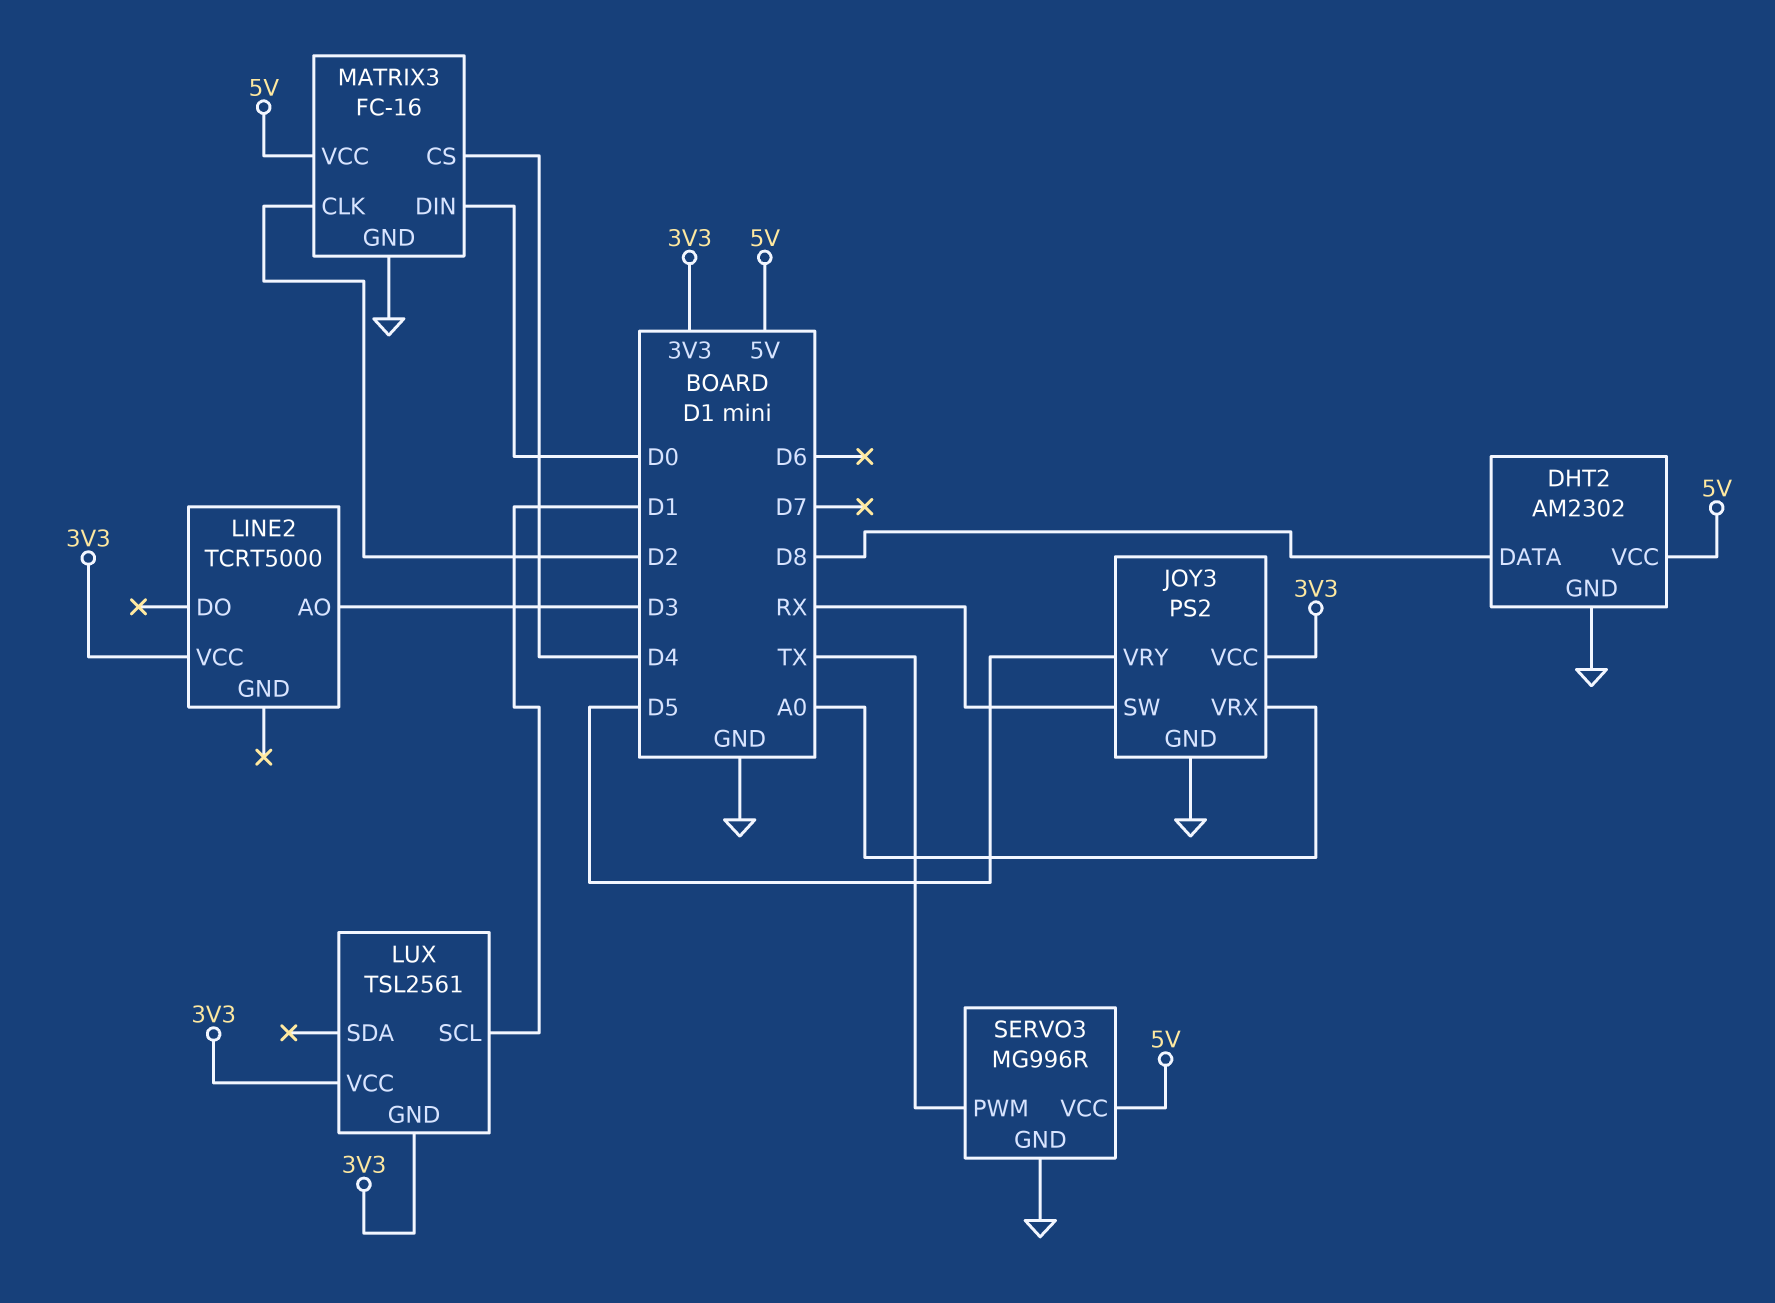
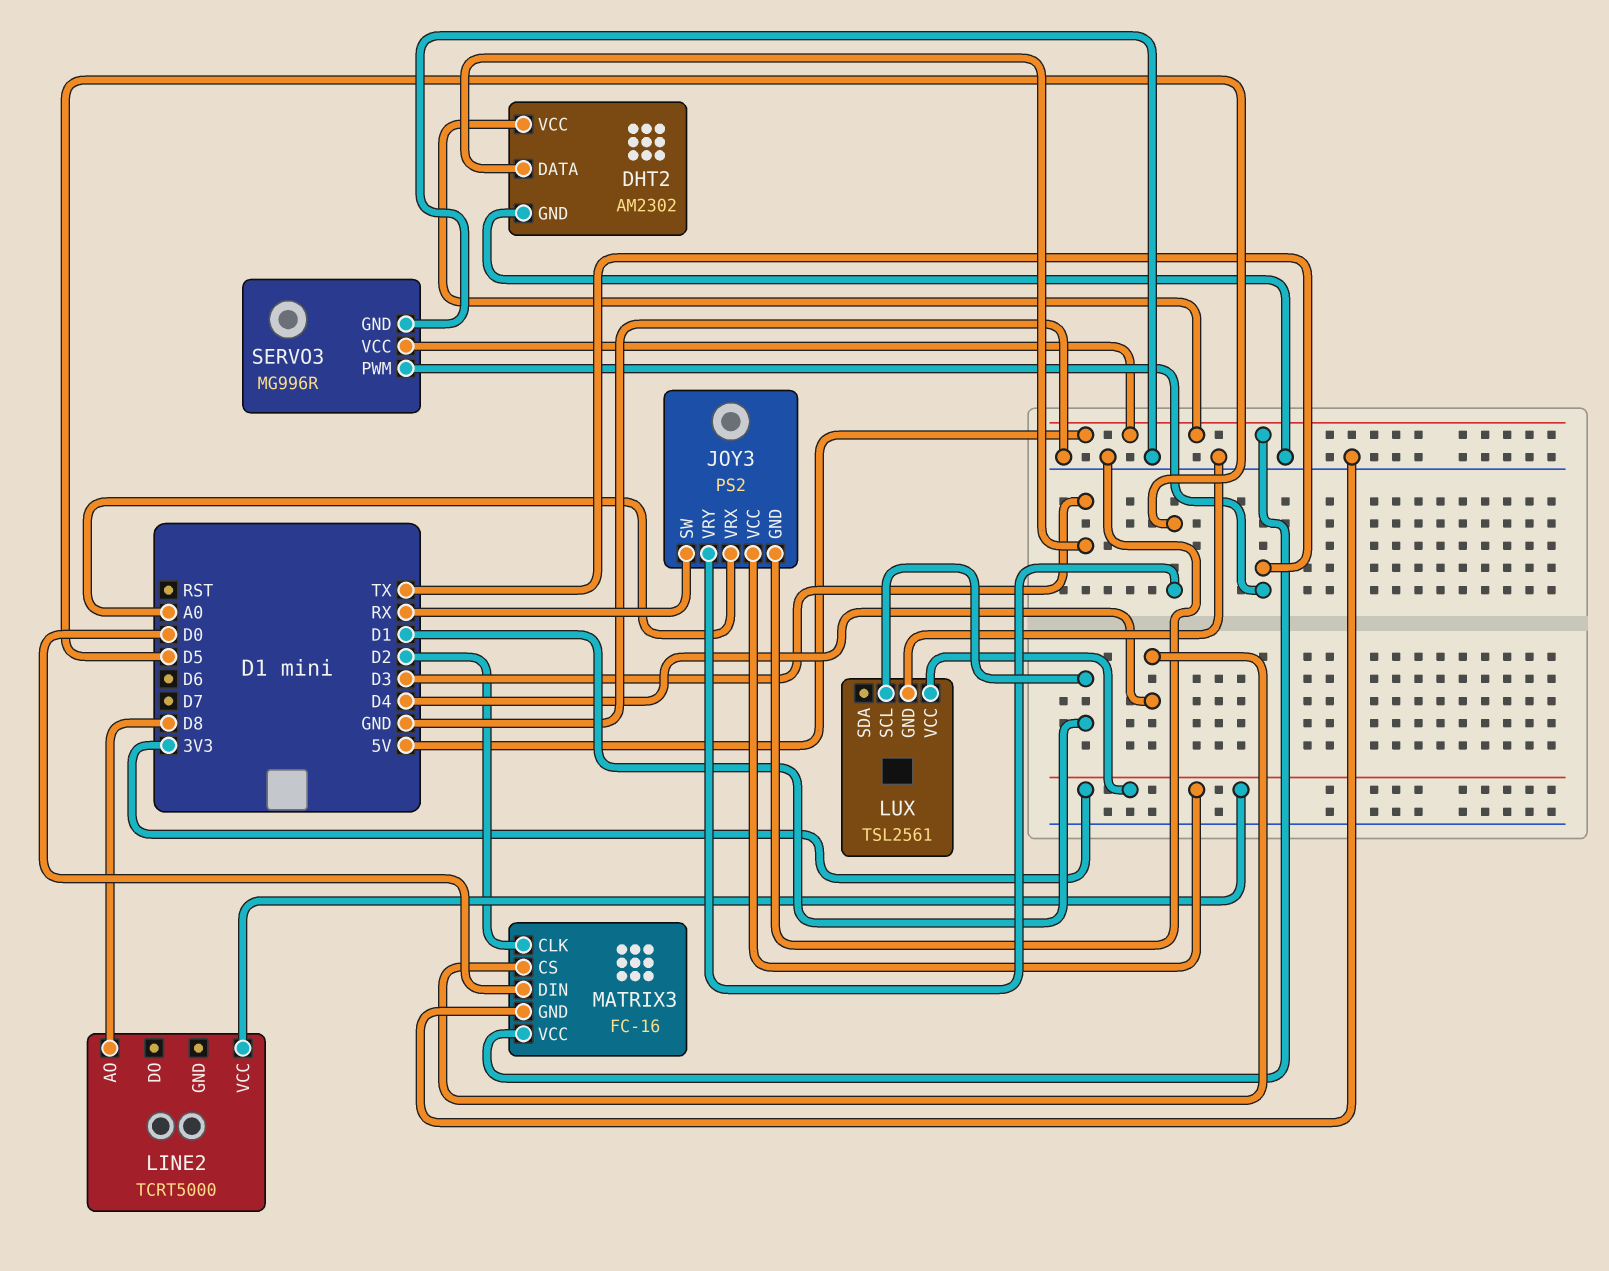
DHT2 pin DATA: D8 -> D3
LINE2 pin AO: D3 -> D8
LUX pin GND: 3V3 -> GND

